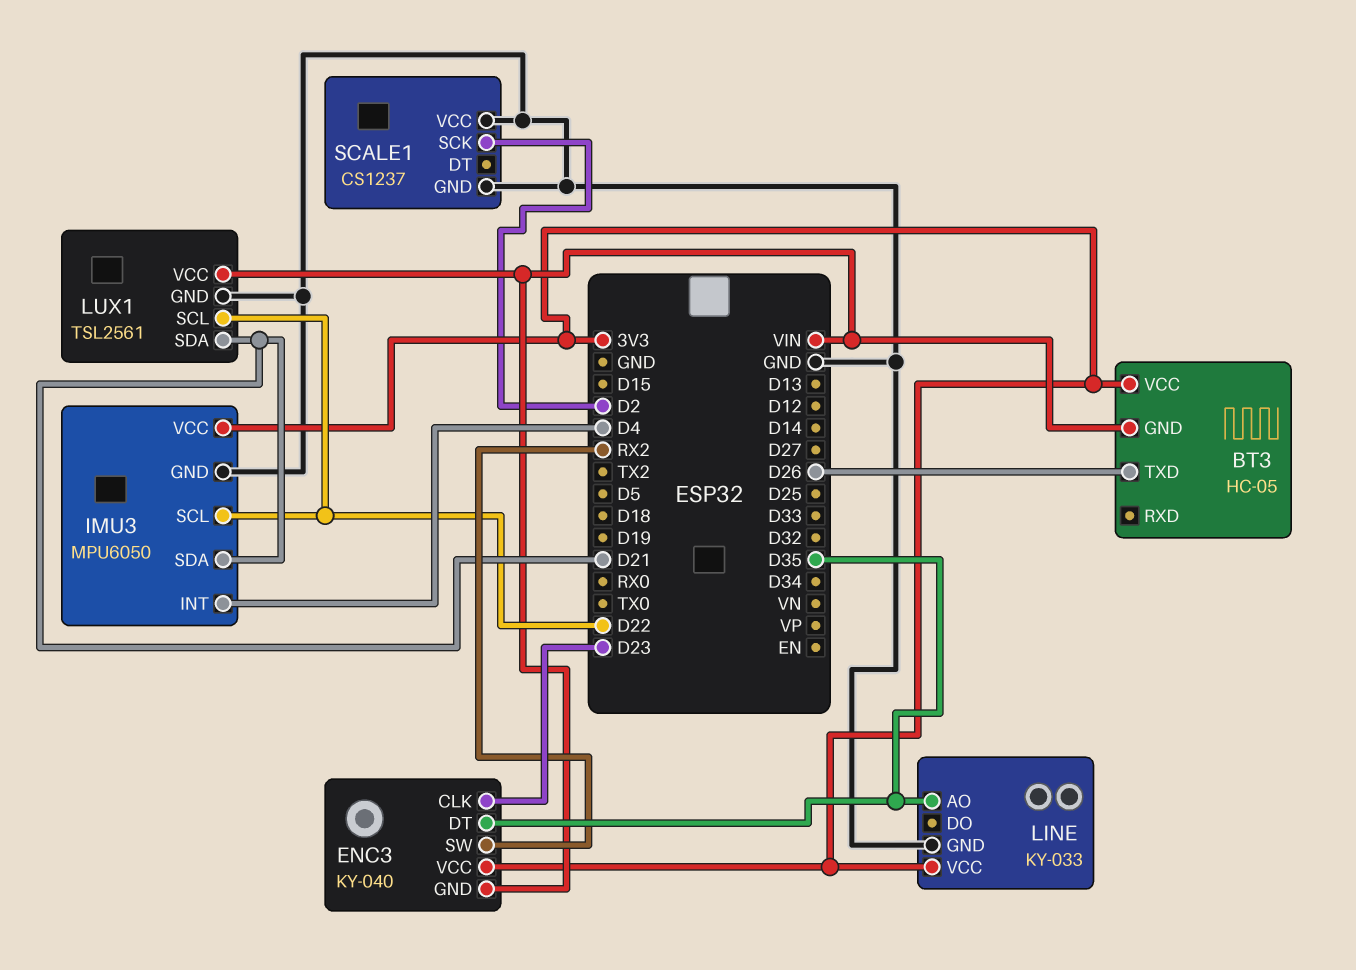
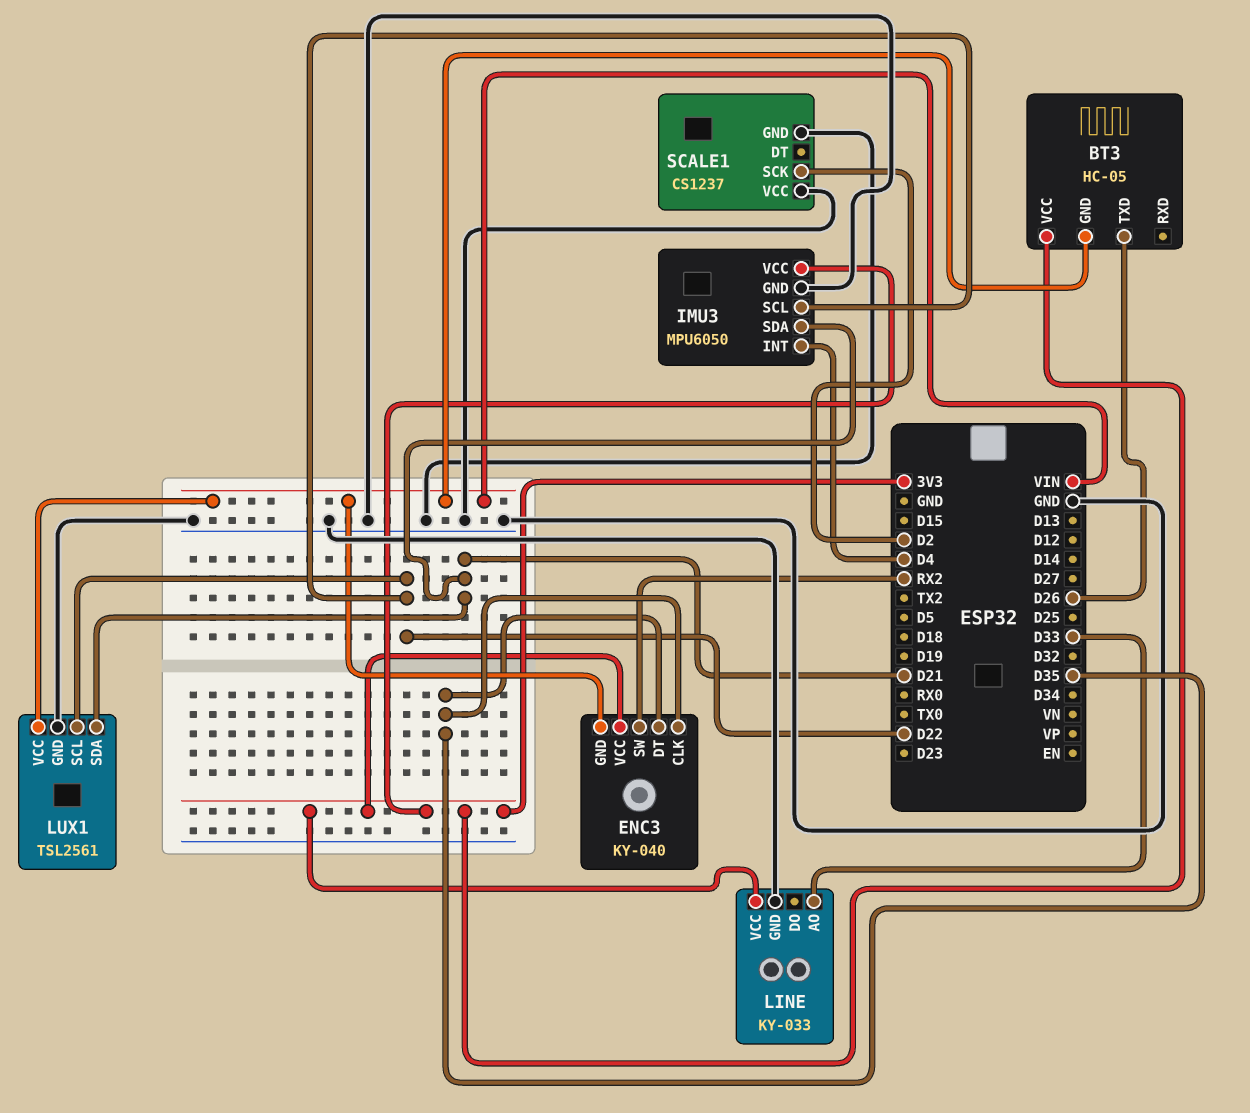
ENC3 pin CLK: D23 -> D35
LINE pin AO: D35 -> D33

